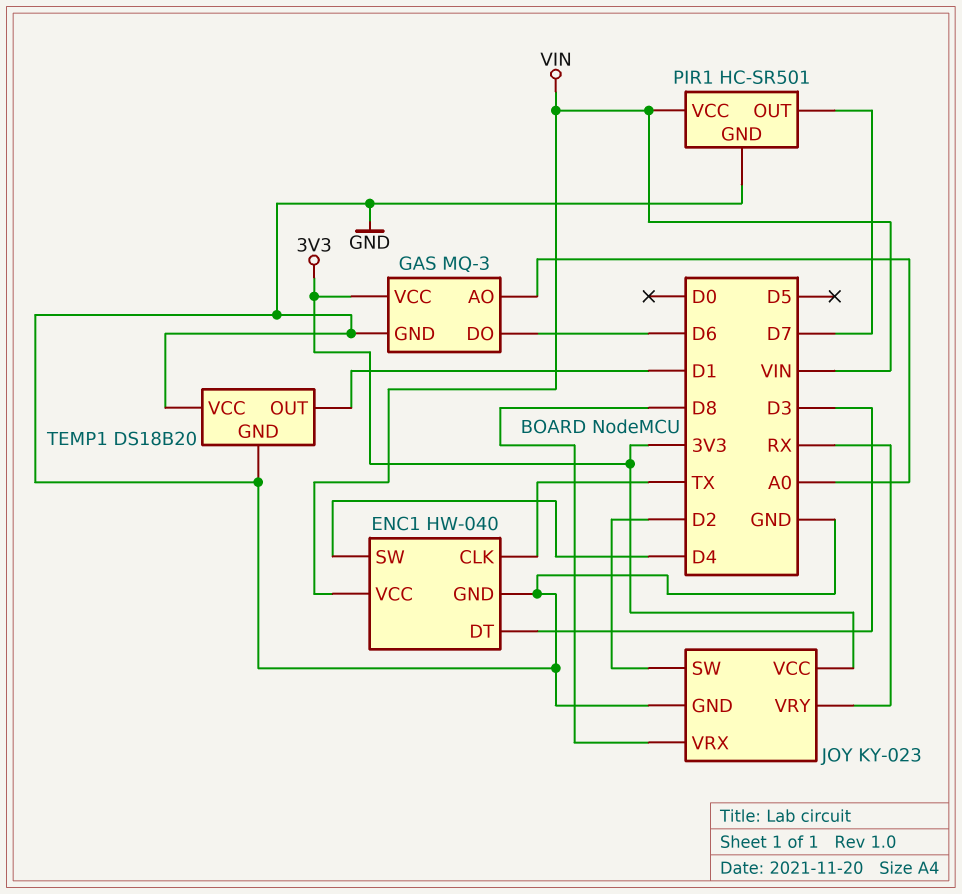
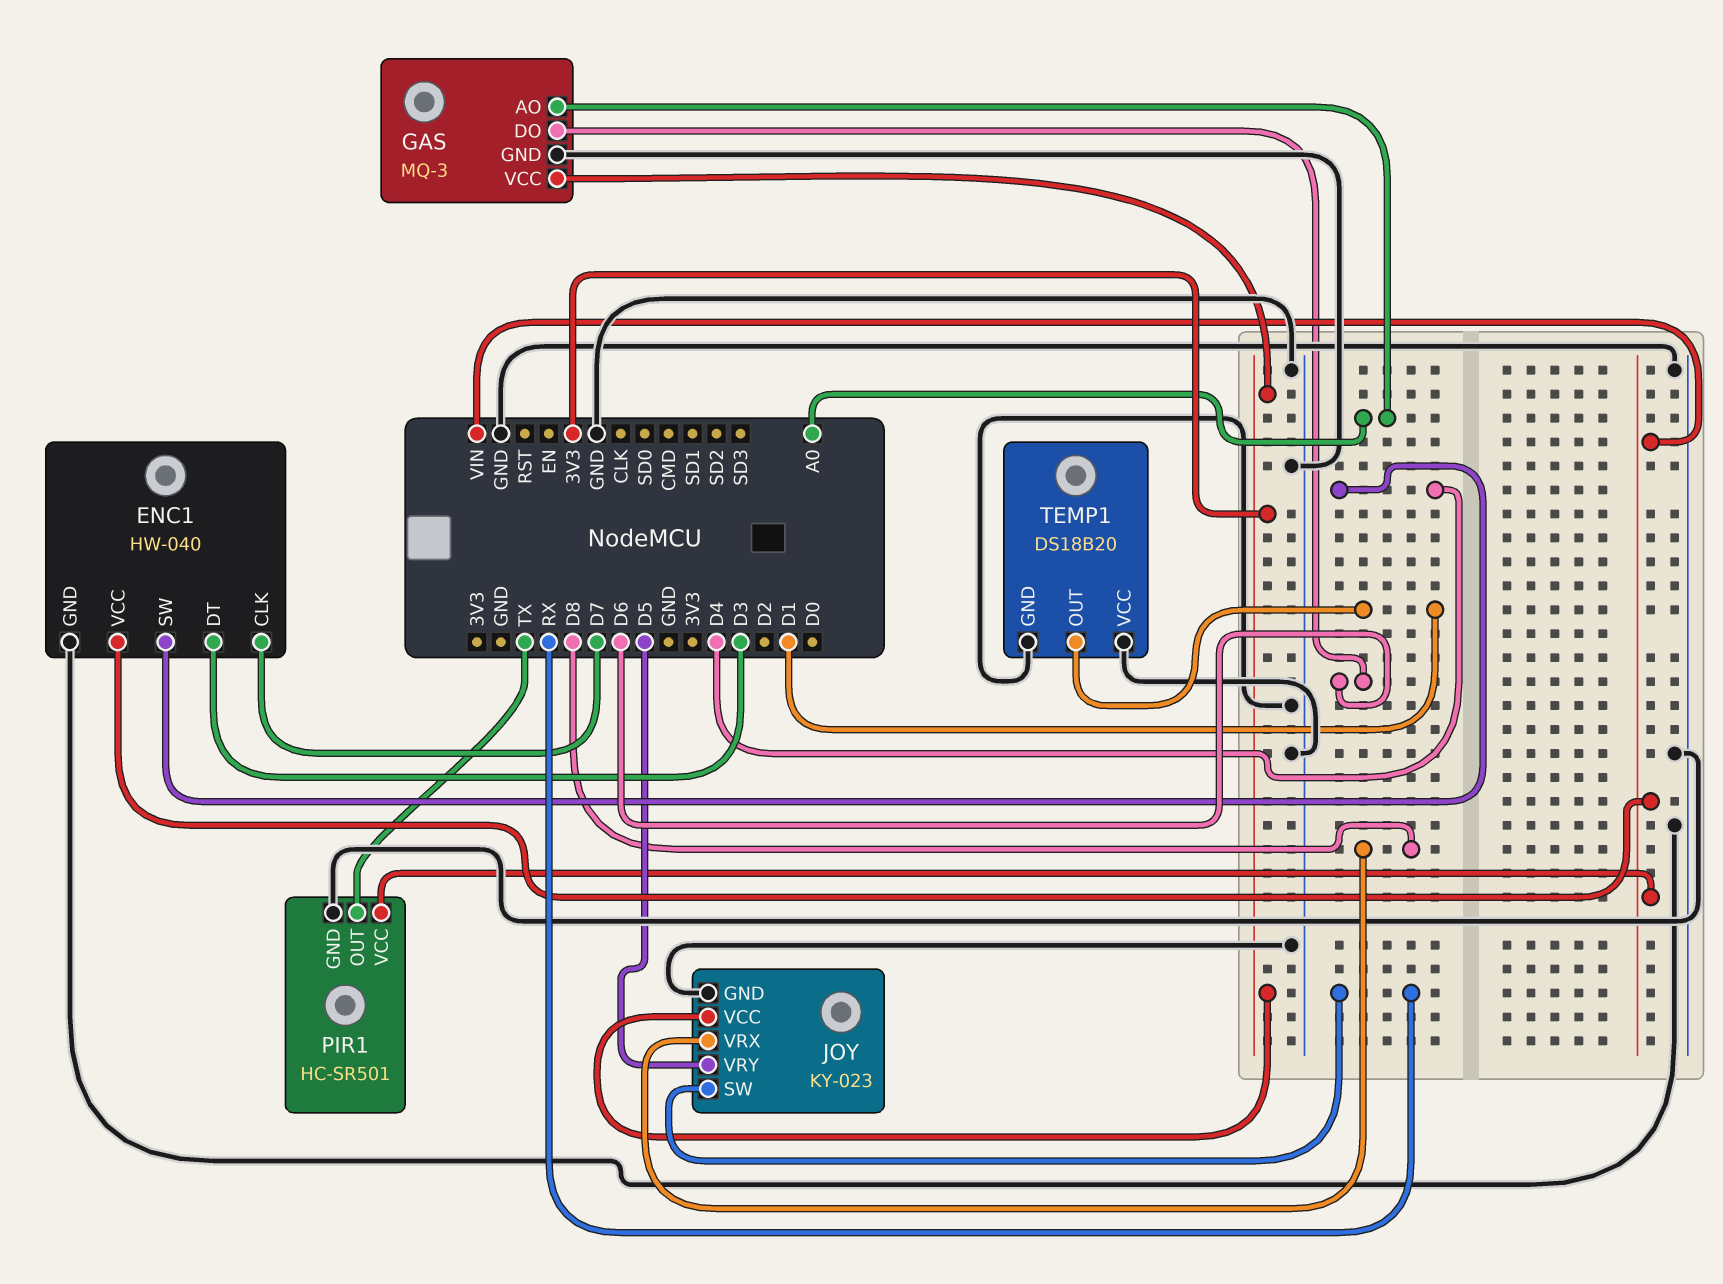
ENC1 pin CLK: TX -> D7
JOY pin SW: D2 -> RX
JOY pin VRY: RX -> D5
PIR1 pin OUT: D7 -> TX

